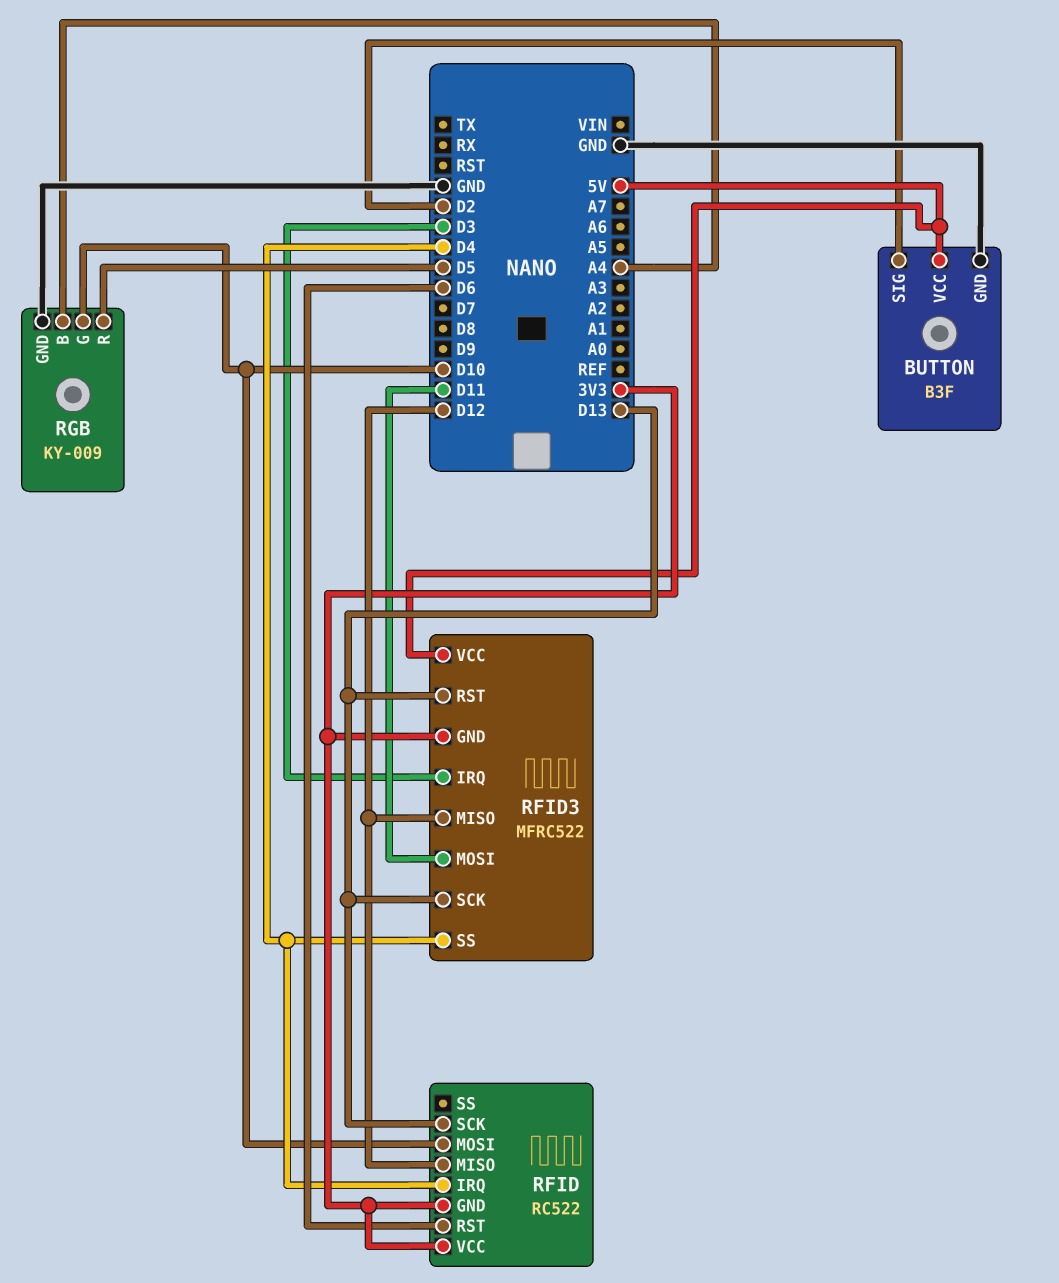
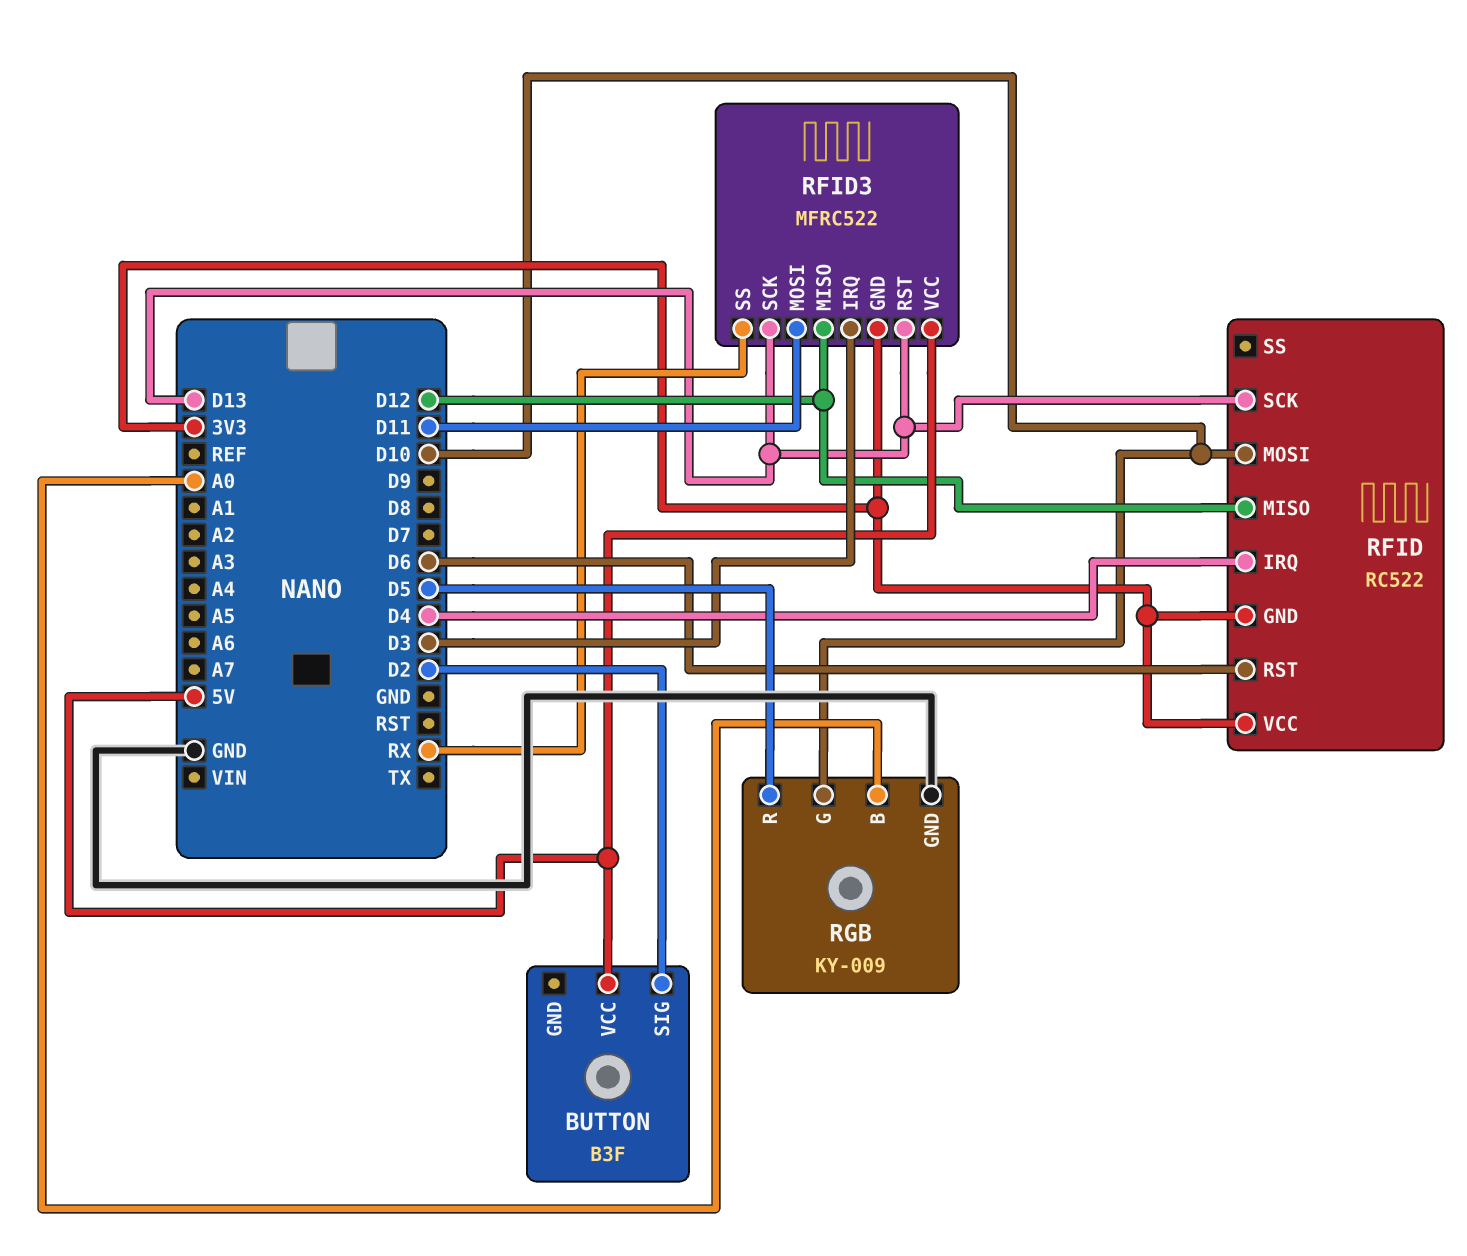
BUTTON pin GND: GND -> none
RFID3 pin SS: D4 -> RX
RGB pin B: A4 -> A0

